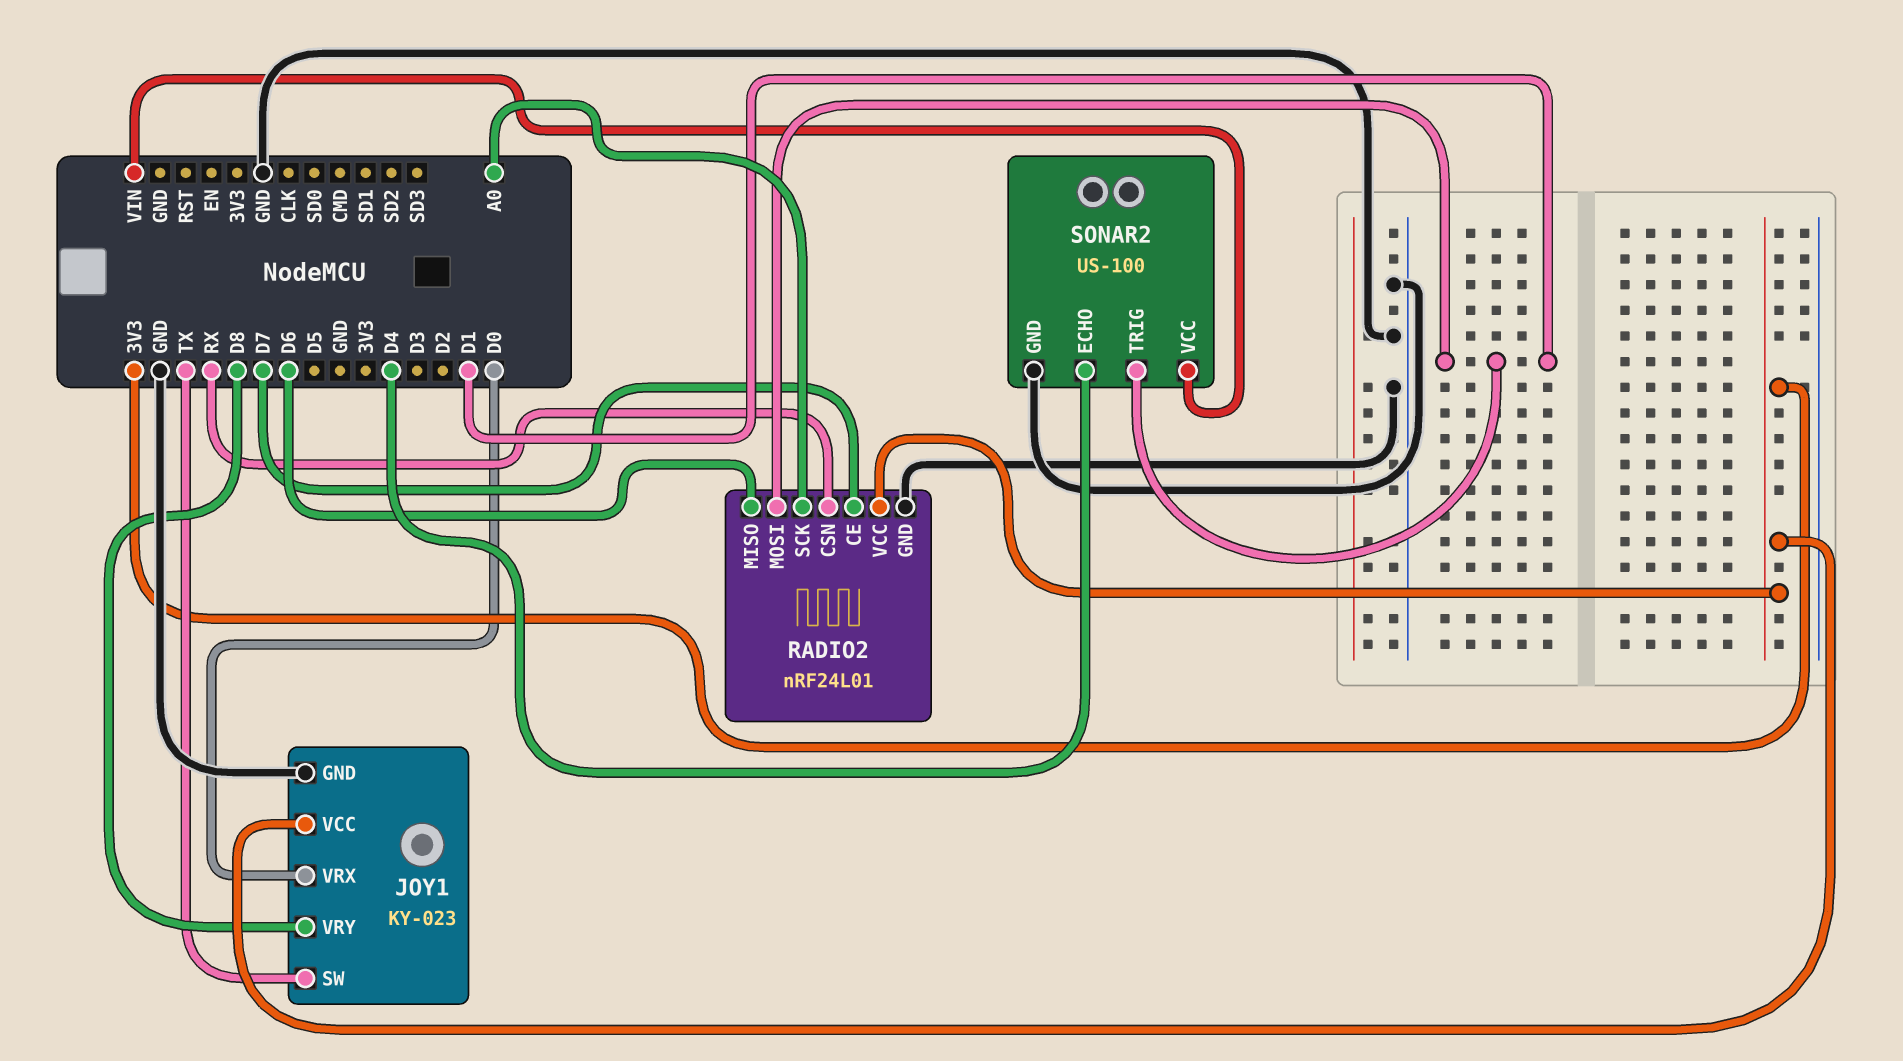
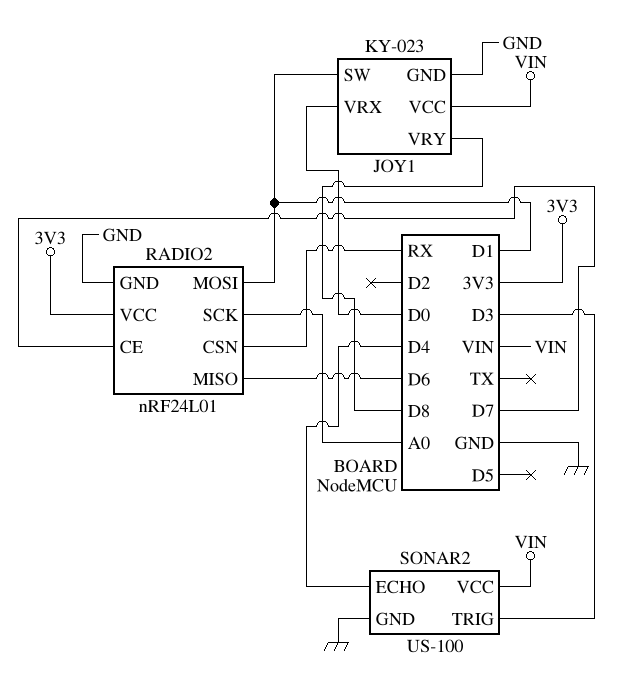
JOY1 pin SW: TX -> D1
JOY1 pin VCC: 3V3 -> VIN
SONAR2 pin TRIG: D1 -> D3

